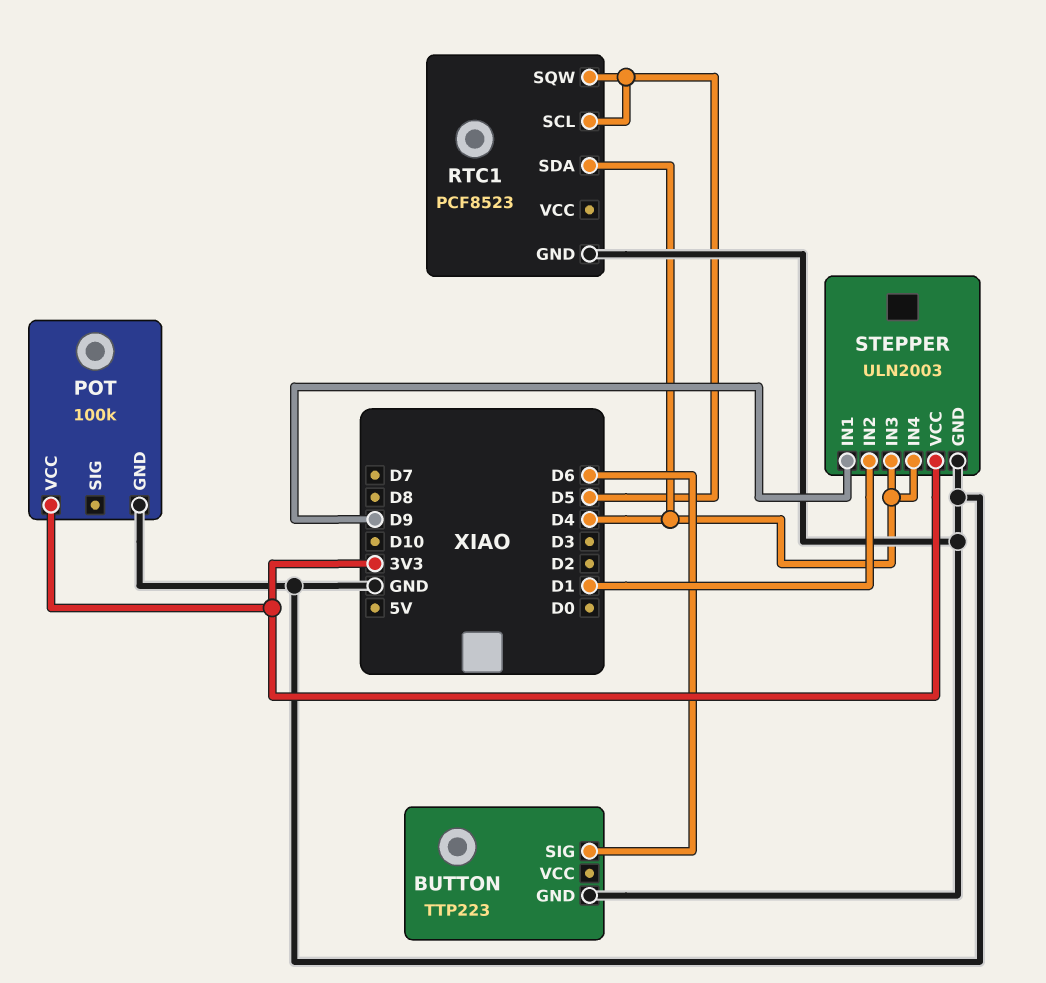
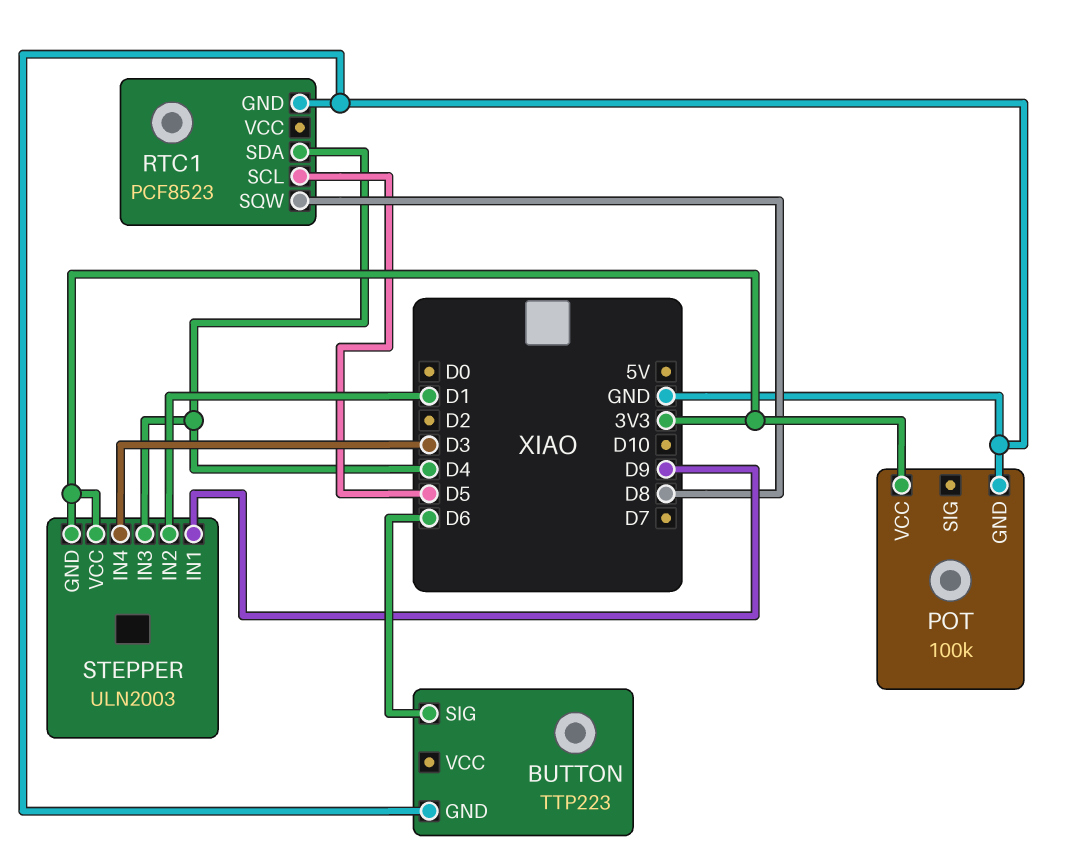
RTC1 pin SQW: D5 -> D8
STEPPER pin GND: GND -> 3V3
STEPPER pin IN4: D4 -> D3

